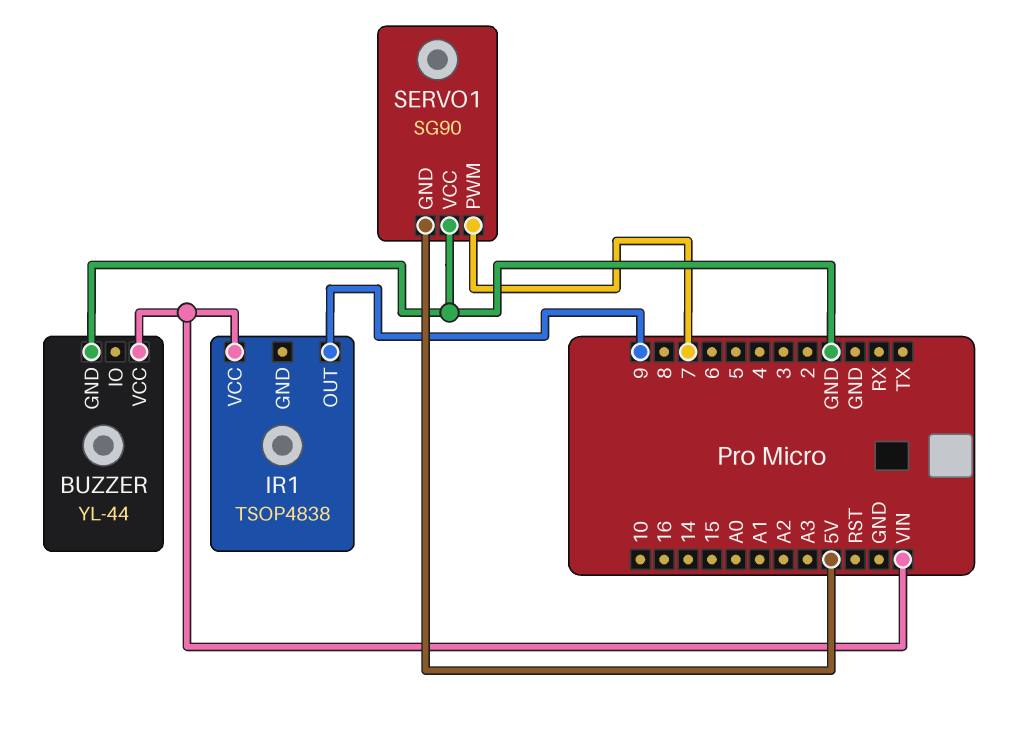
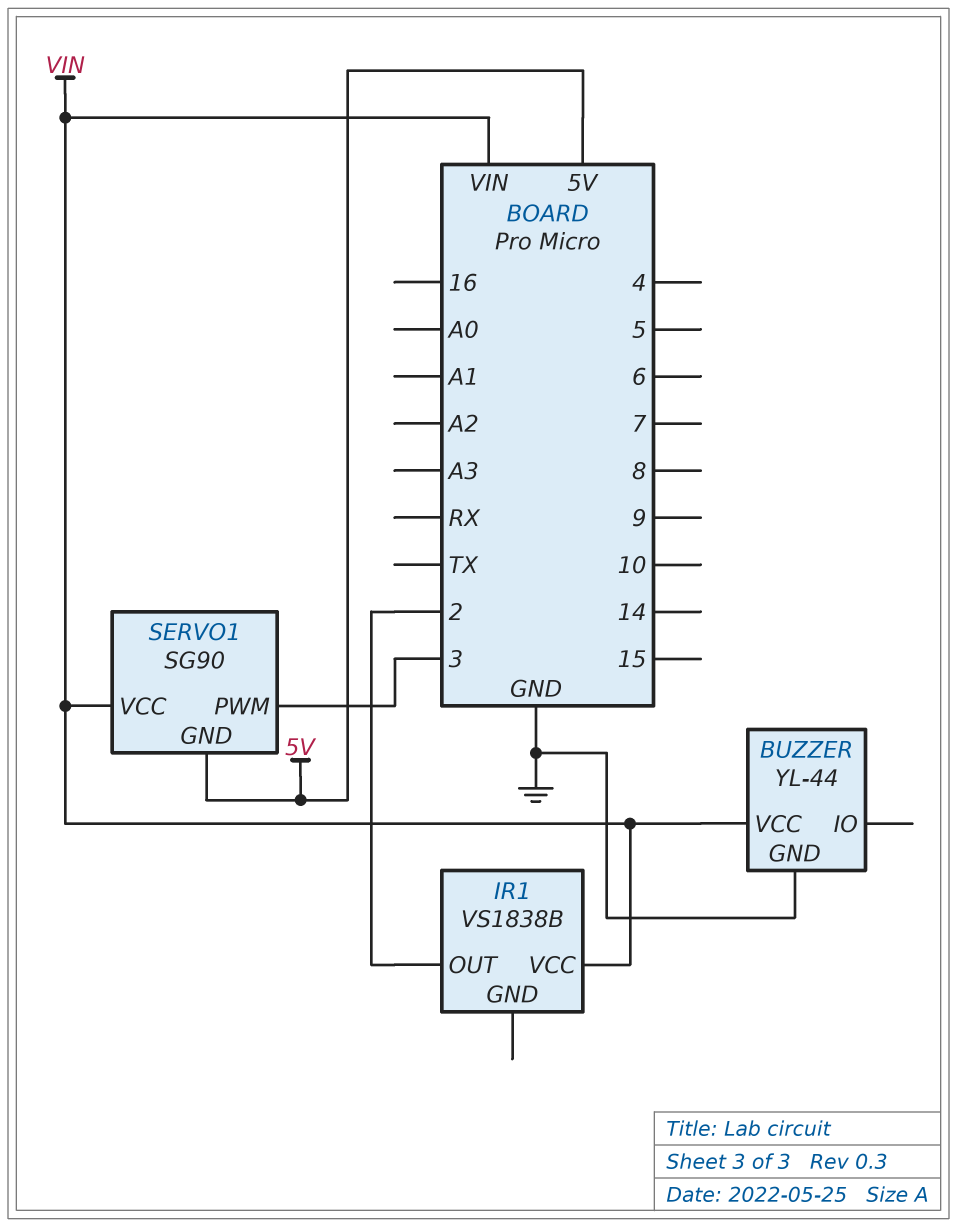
IR1: TSOP4838 -> VS1838B
IR1 pin OUT: 9 -> 2
SERVO1 pin PWM: 7 -> 3
SERVO1 pin VCC: GND -> VIN

